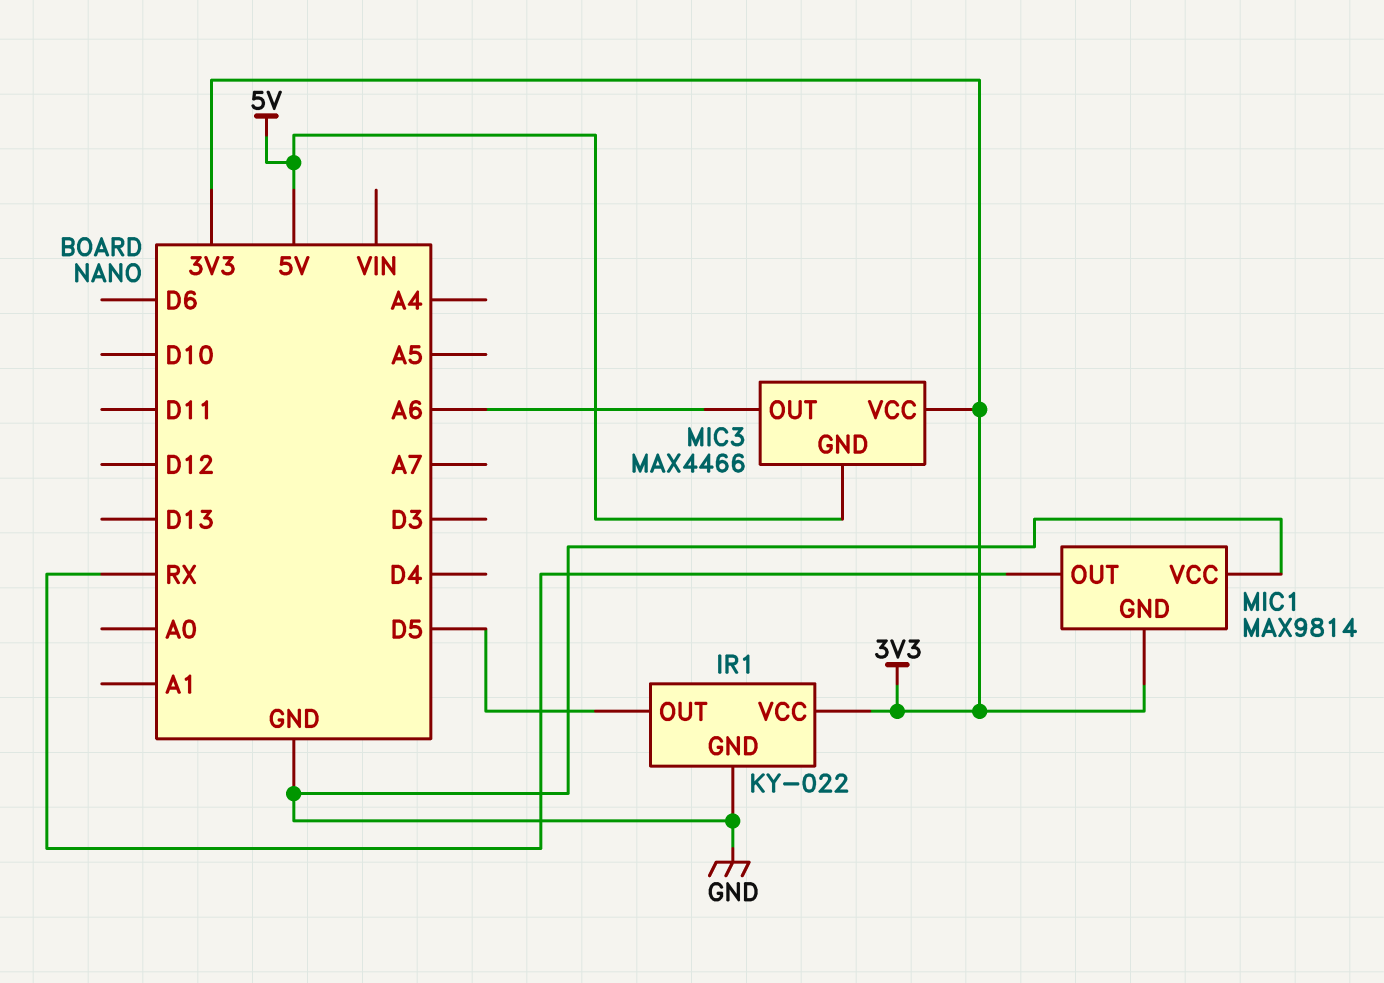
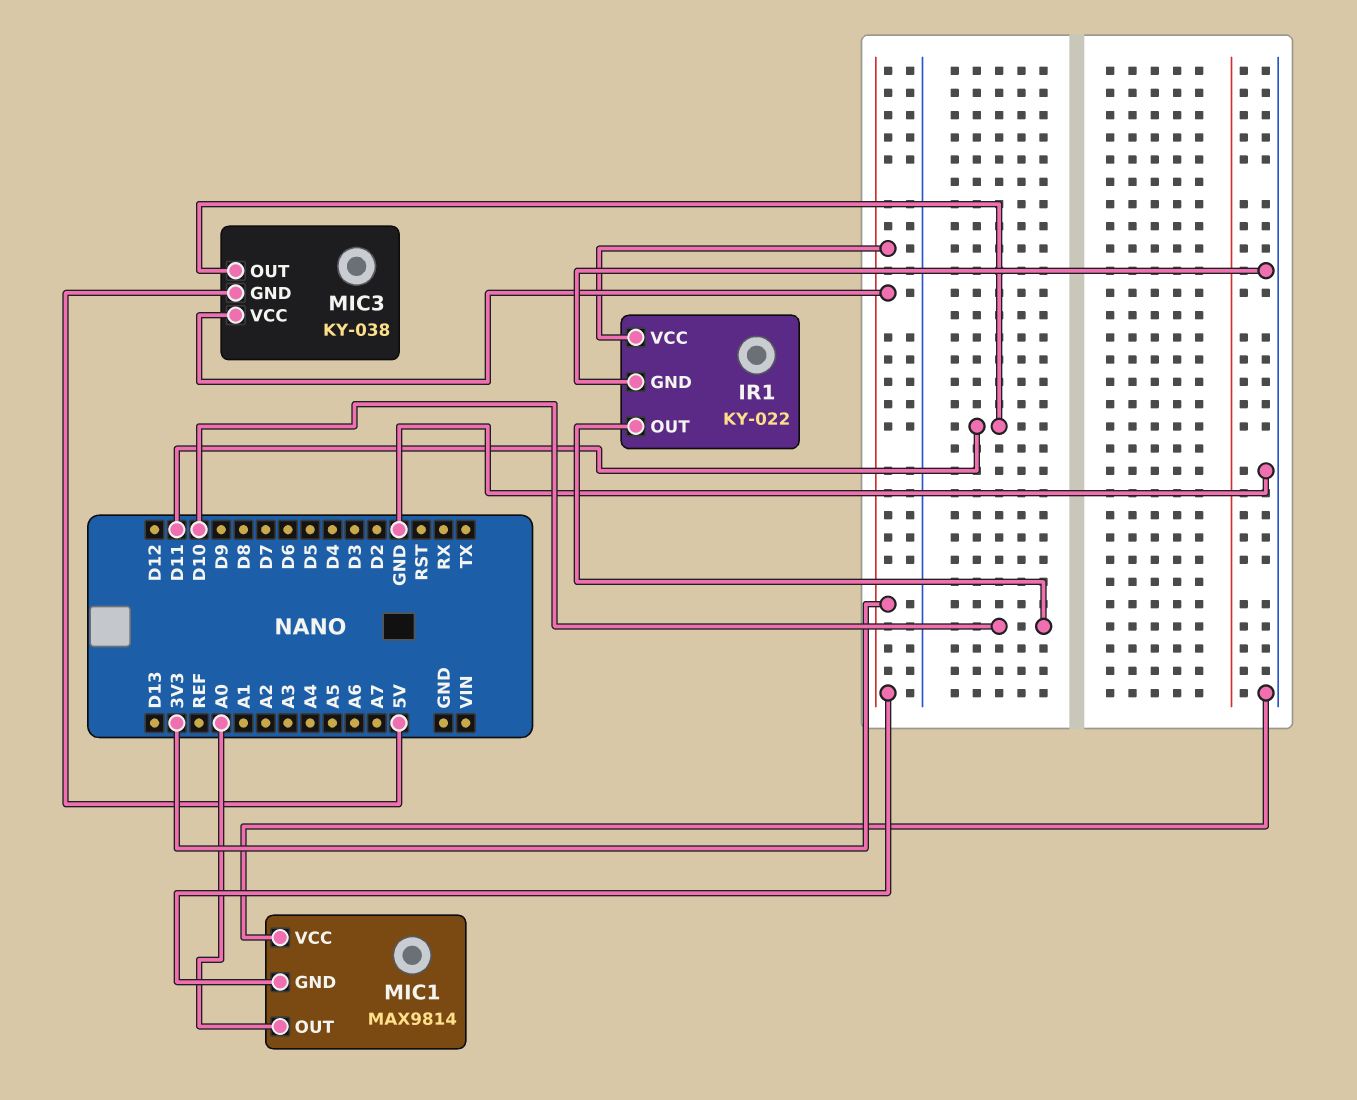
IR1 pin OUT: D5 -> D10
MIC1 pin OUT: RX -> A0
MIC3: MAX4466 -> KY-038
MIC3 pin OUT: A6 -> D11

